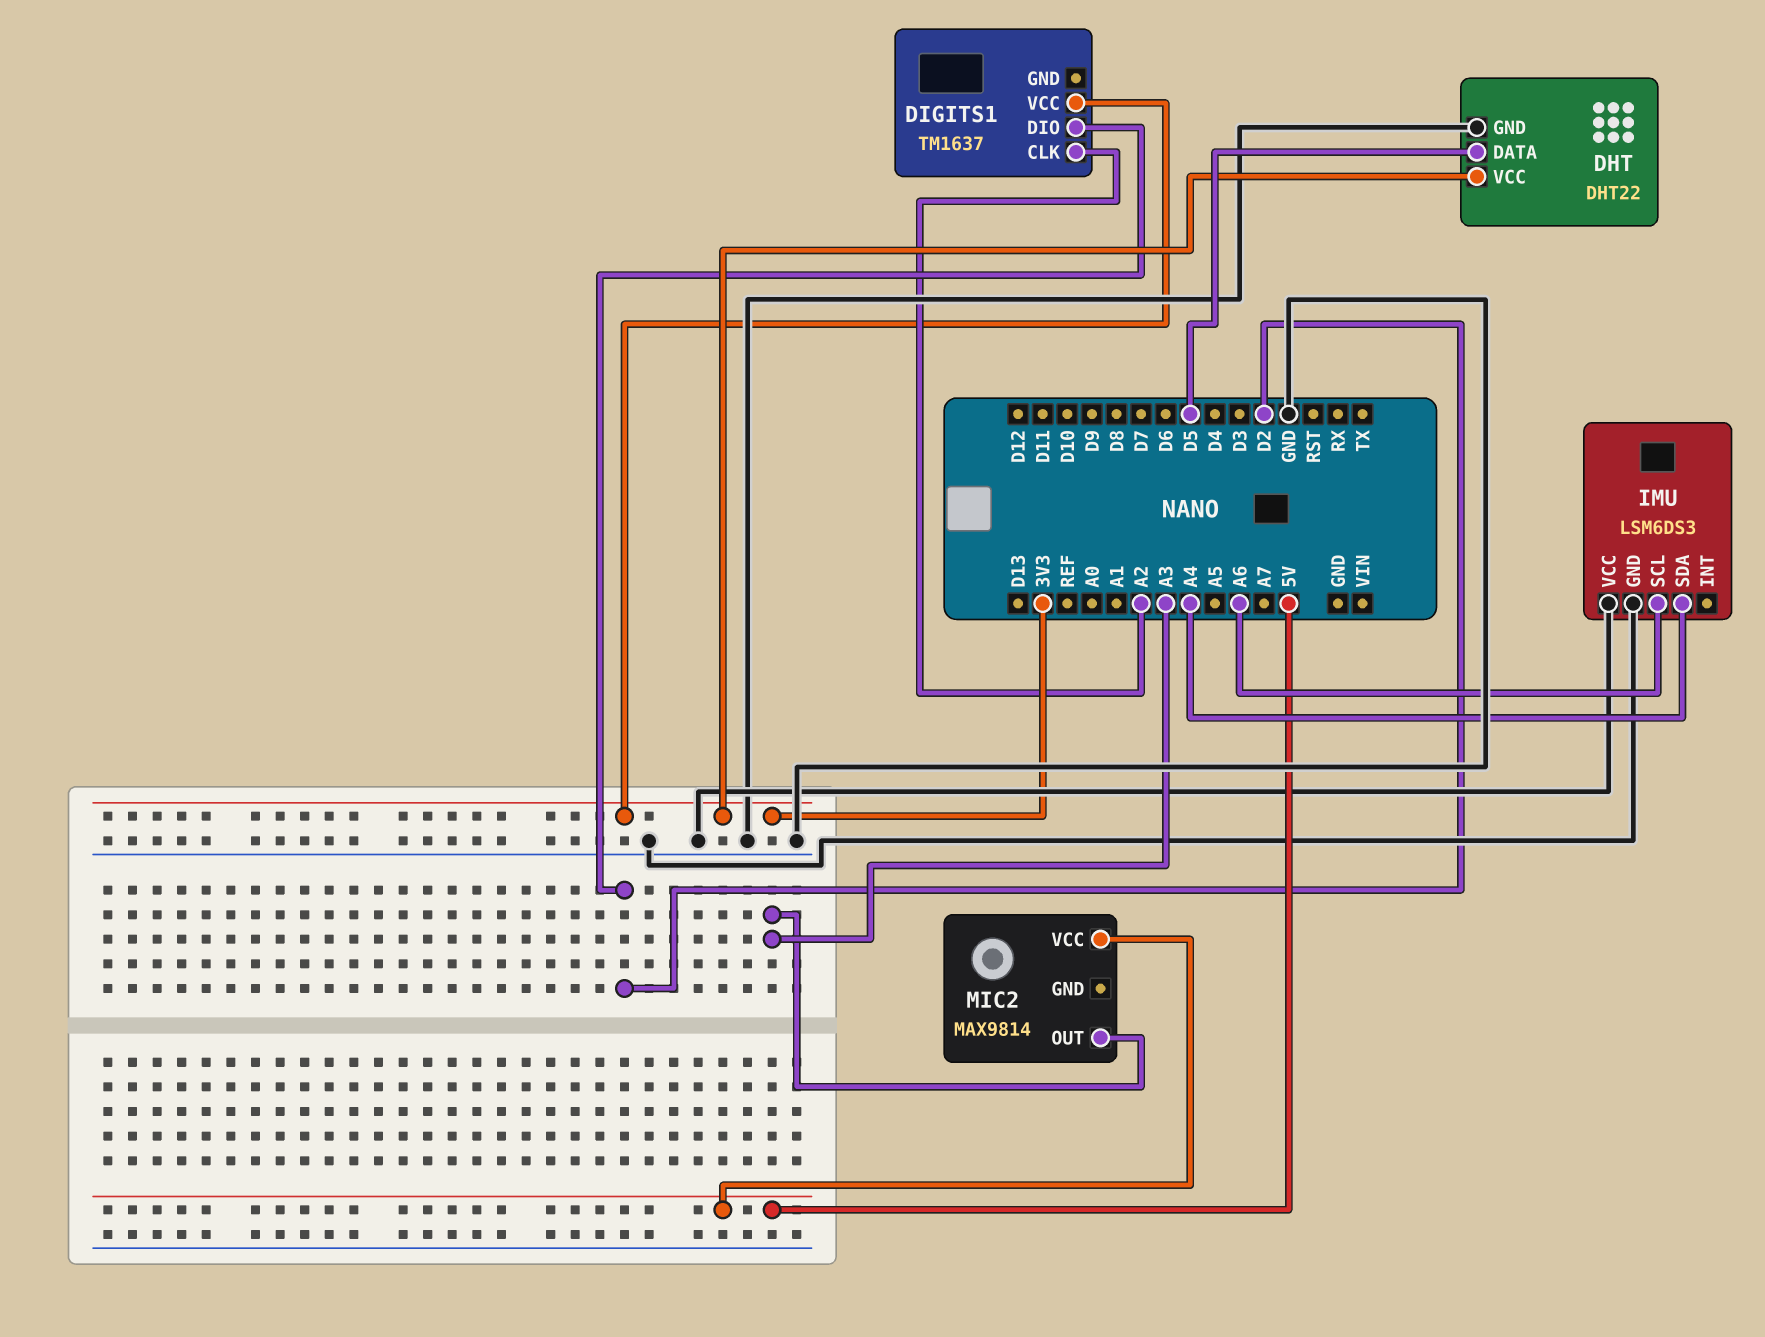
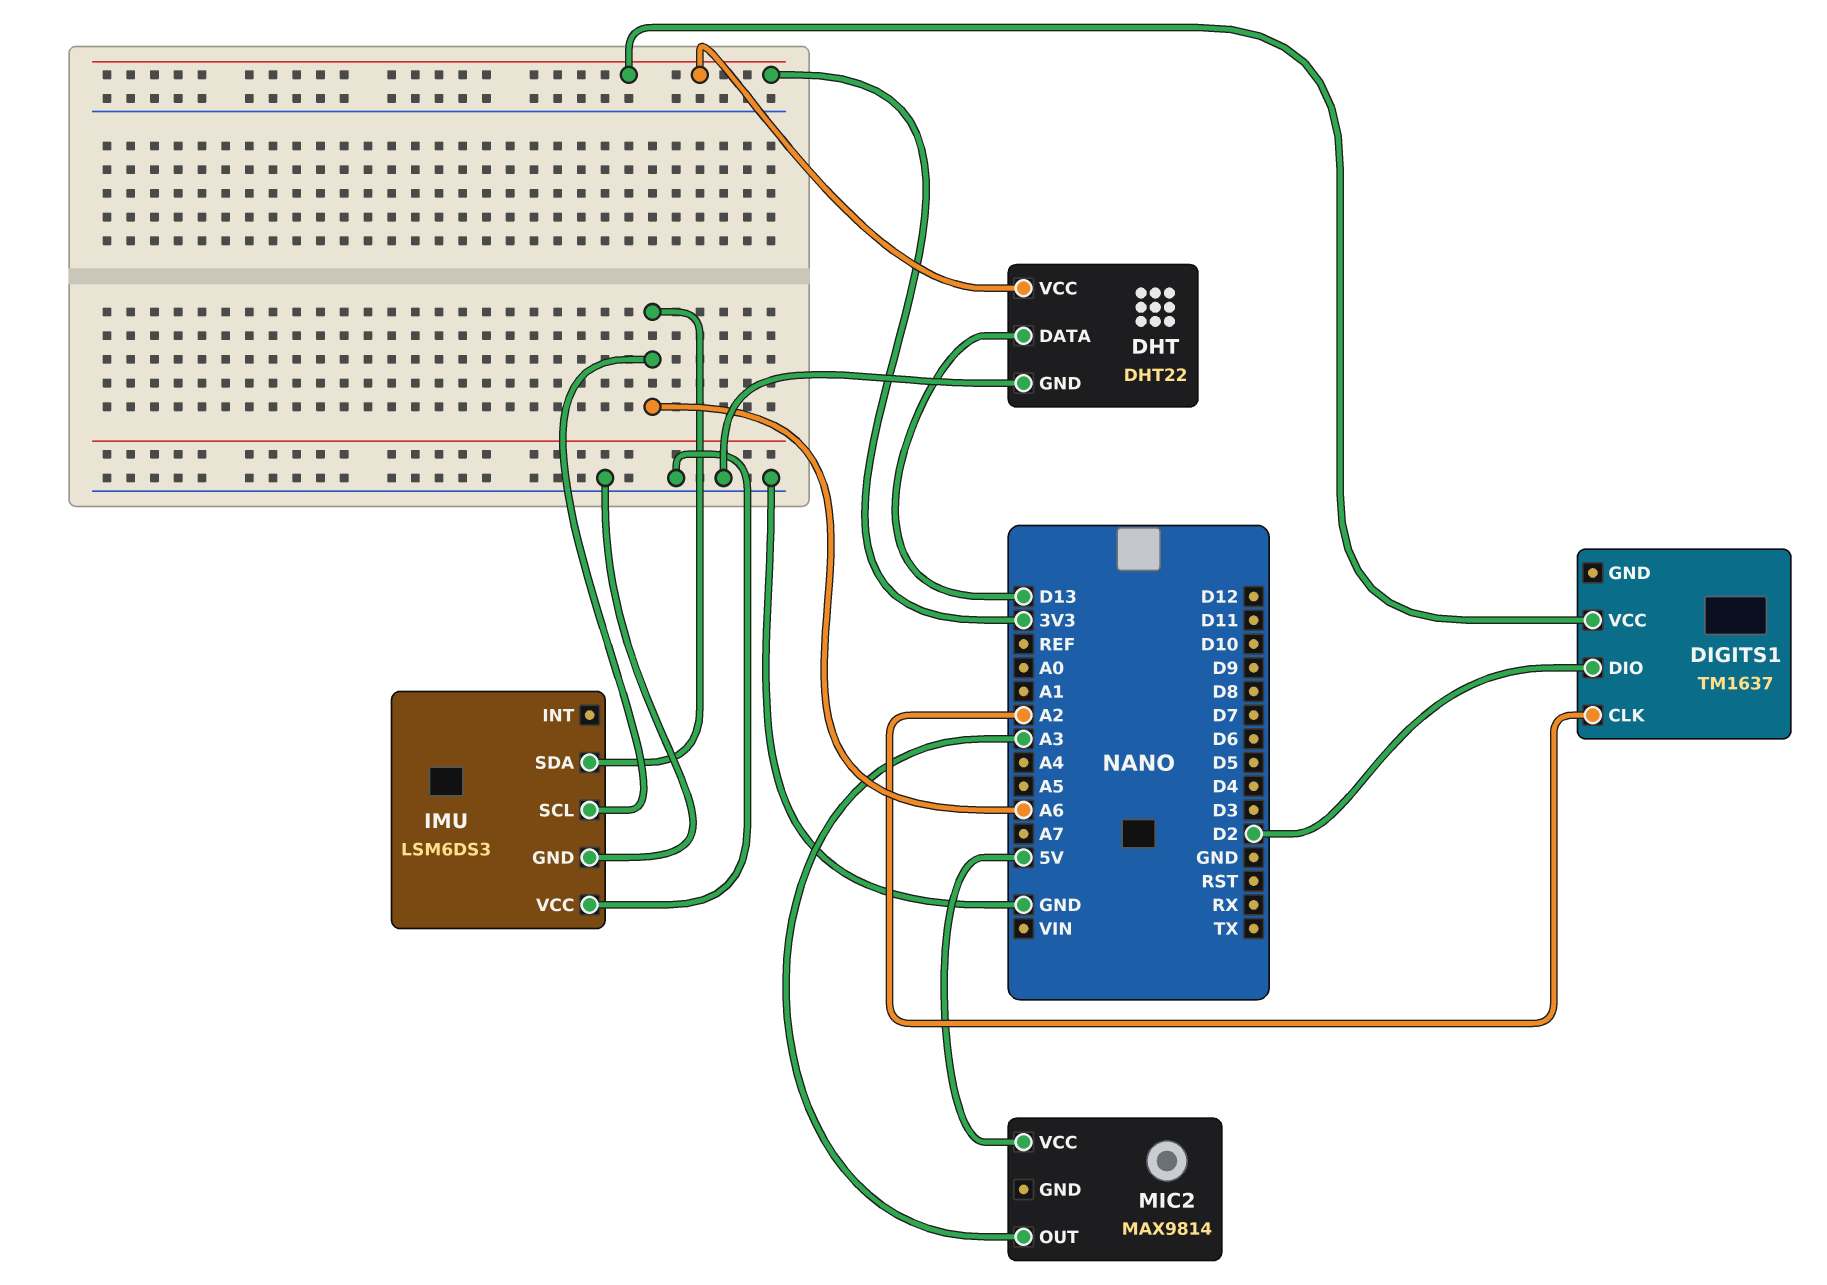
DHT pin DATA: D5 -> D13
IMU pin SDA: A4 -> A6

